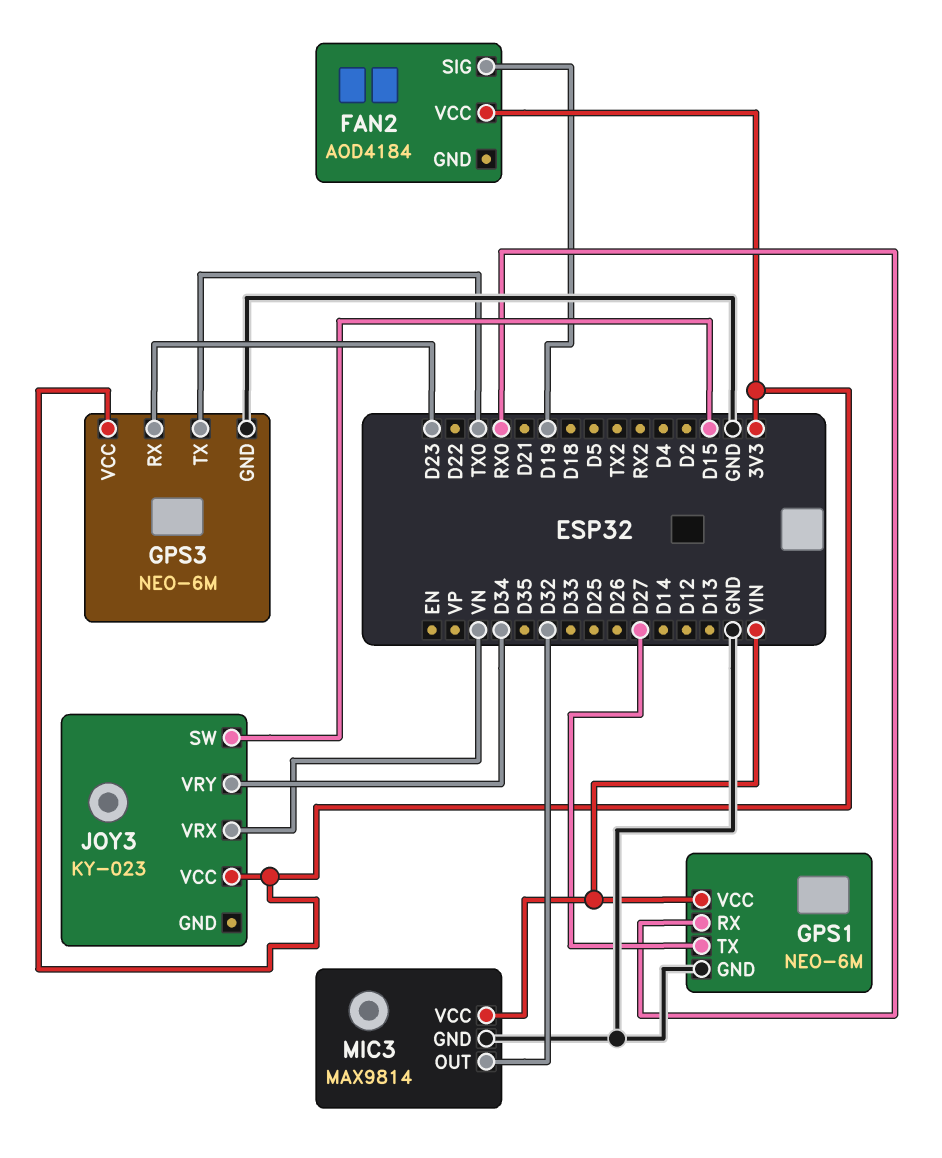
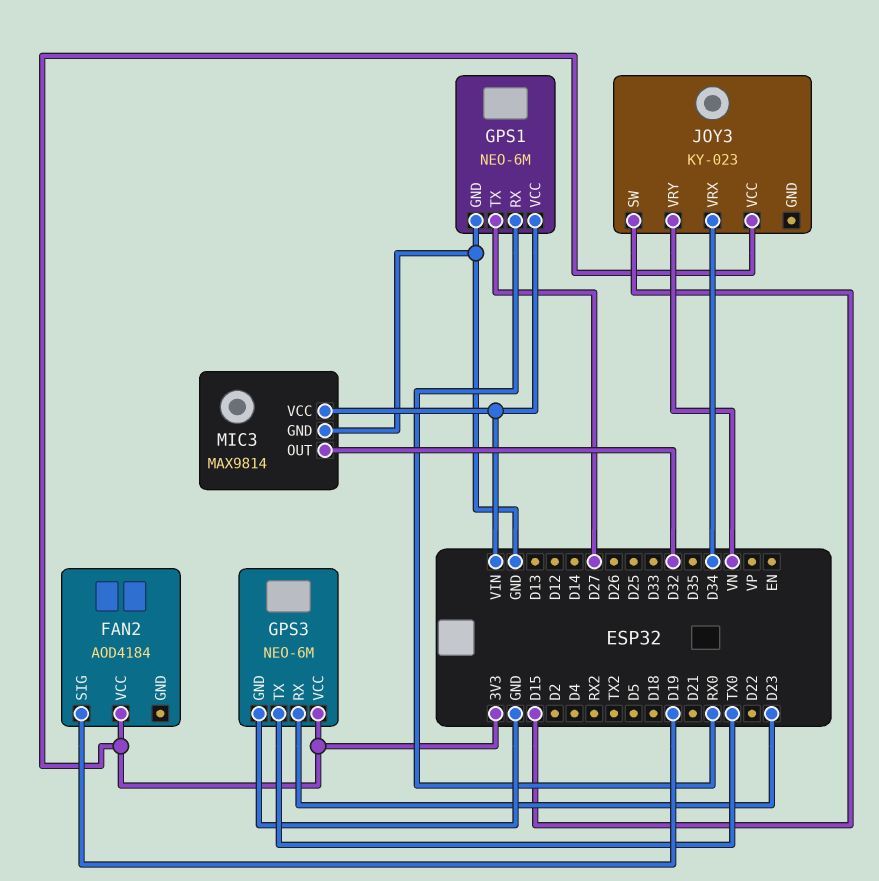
JOY3 pin VRX: VN -> D34
JOY3 pin VRY: D34 -> VN

